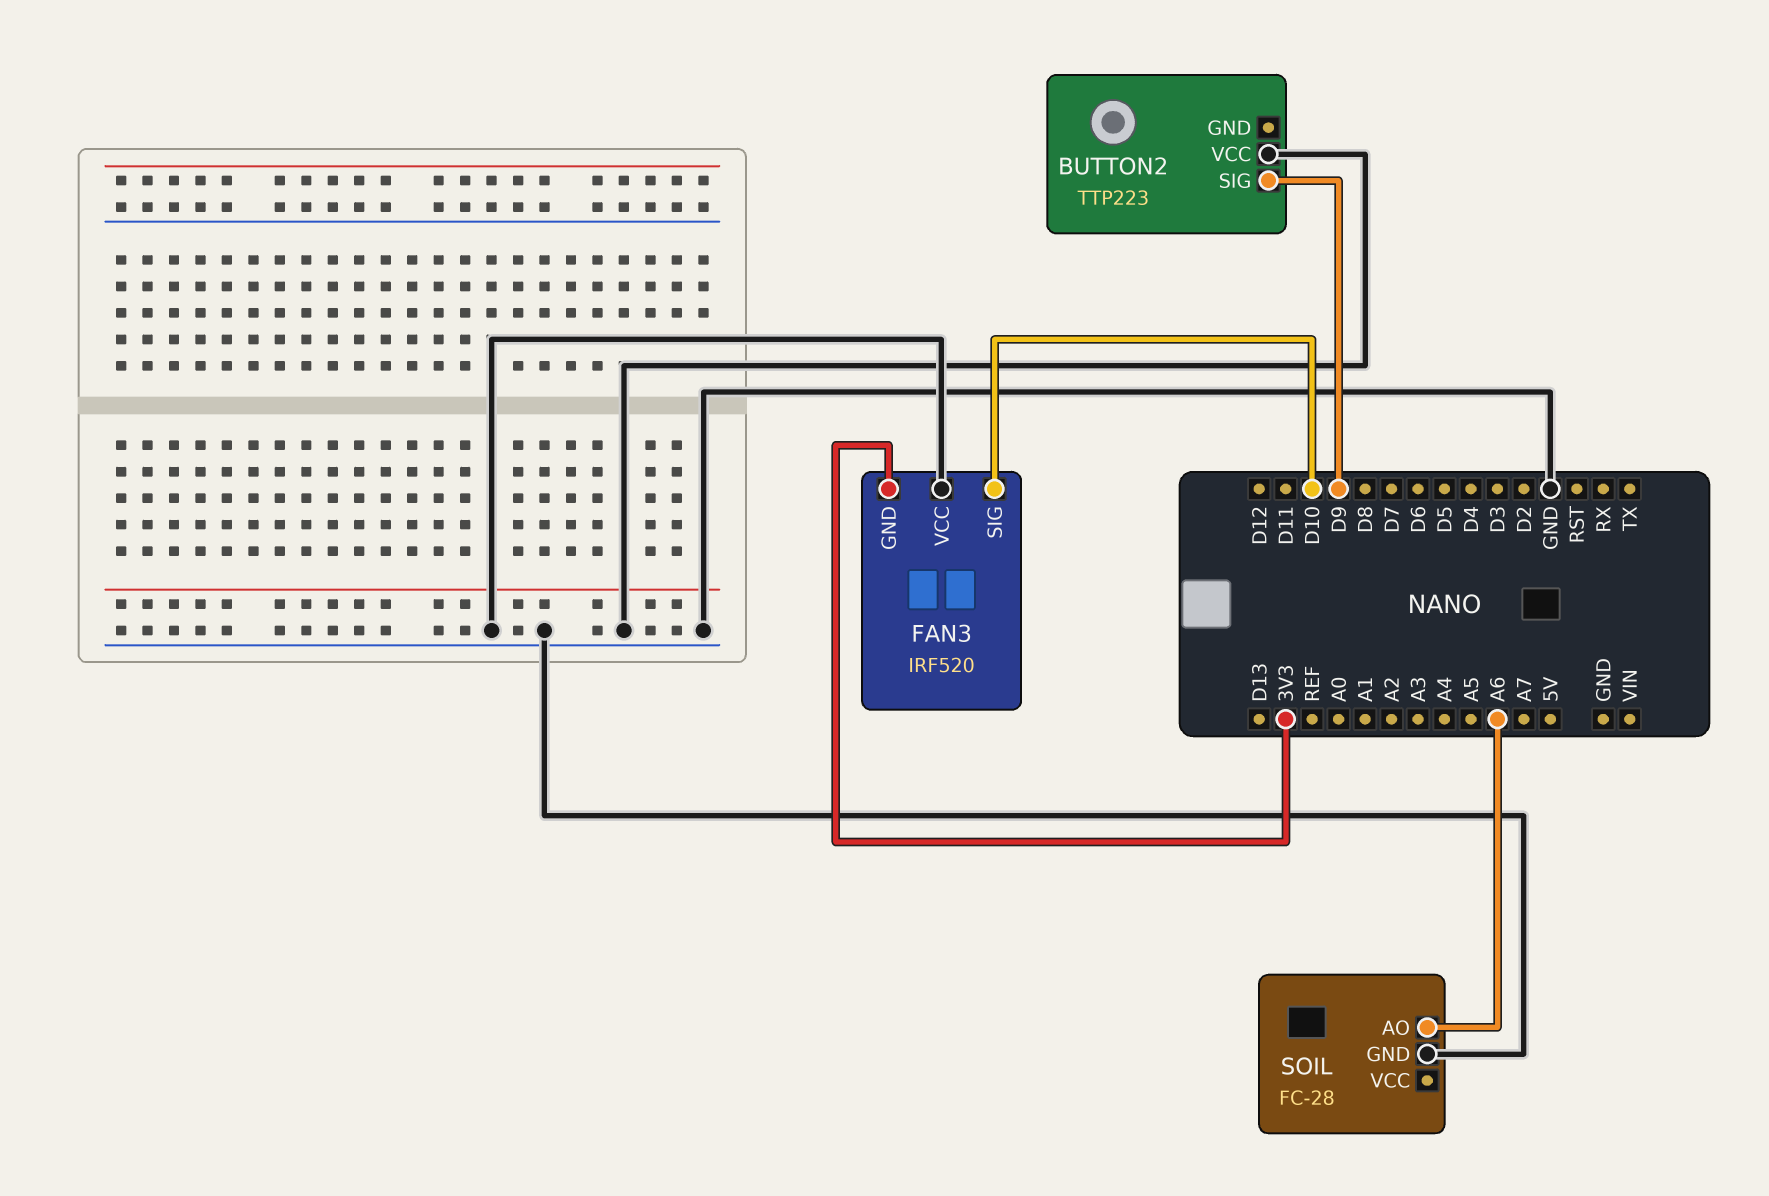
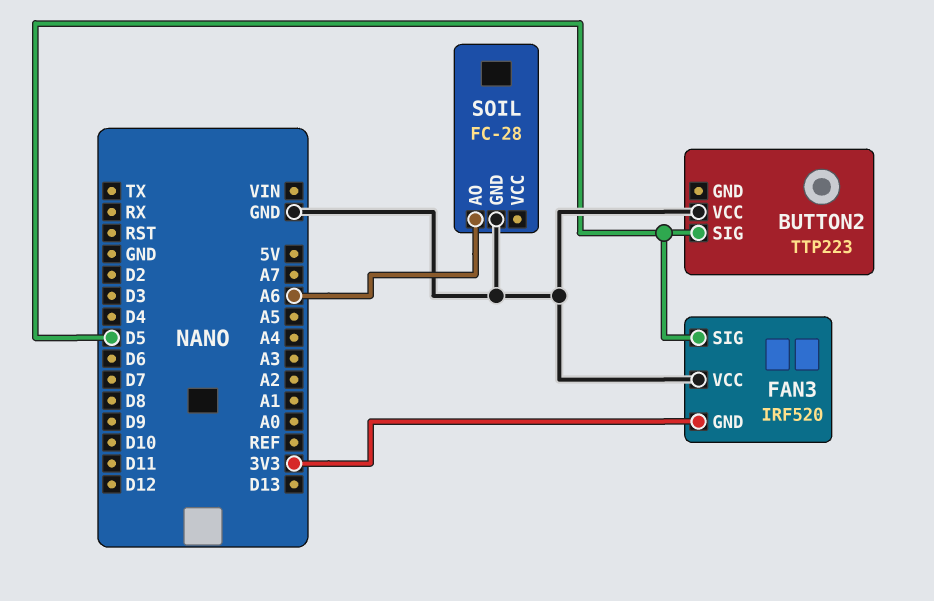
BUTTON2 pin SIG: D9 -> D5
FAN3 pin SIG: D10 -> D5

